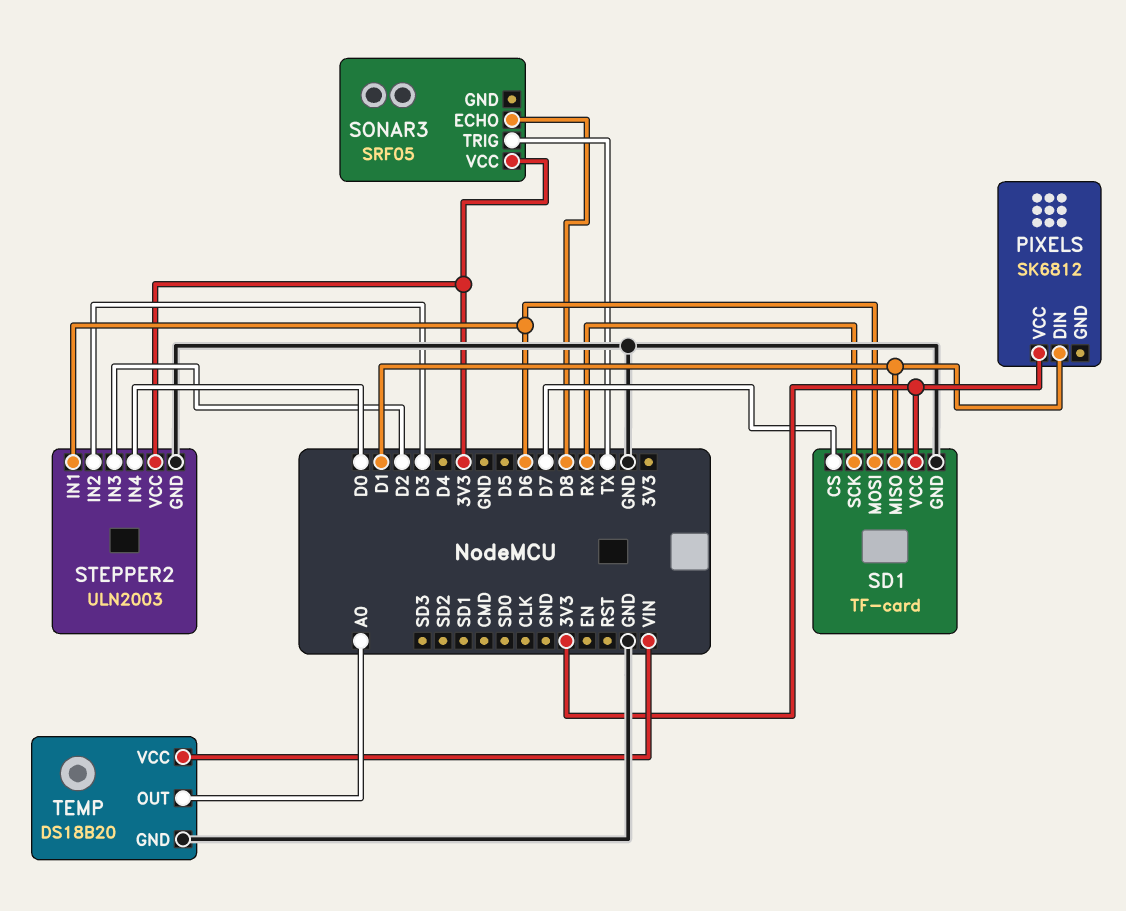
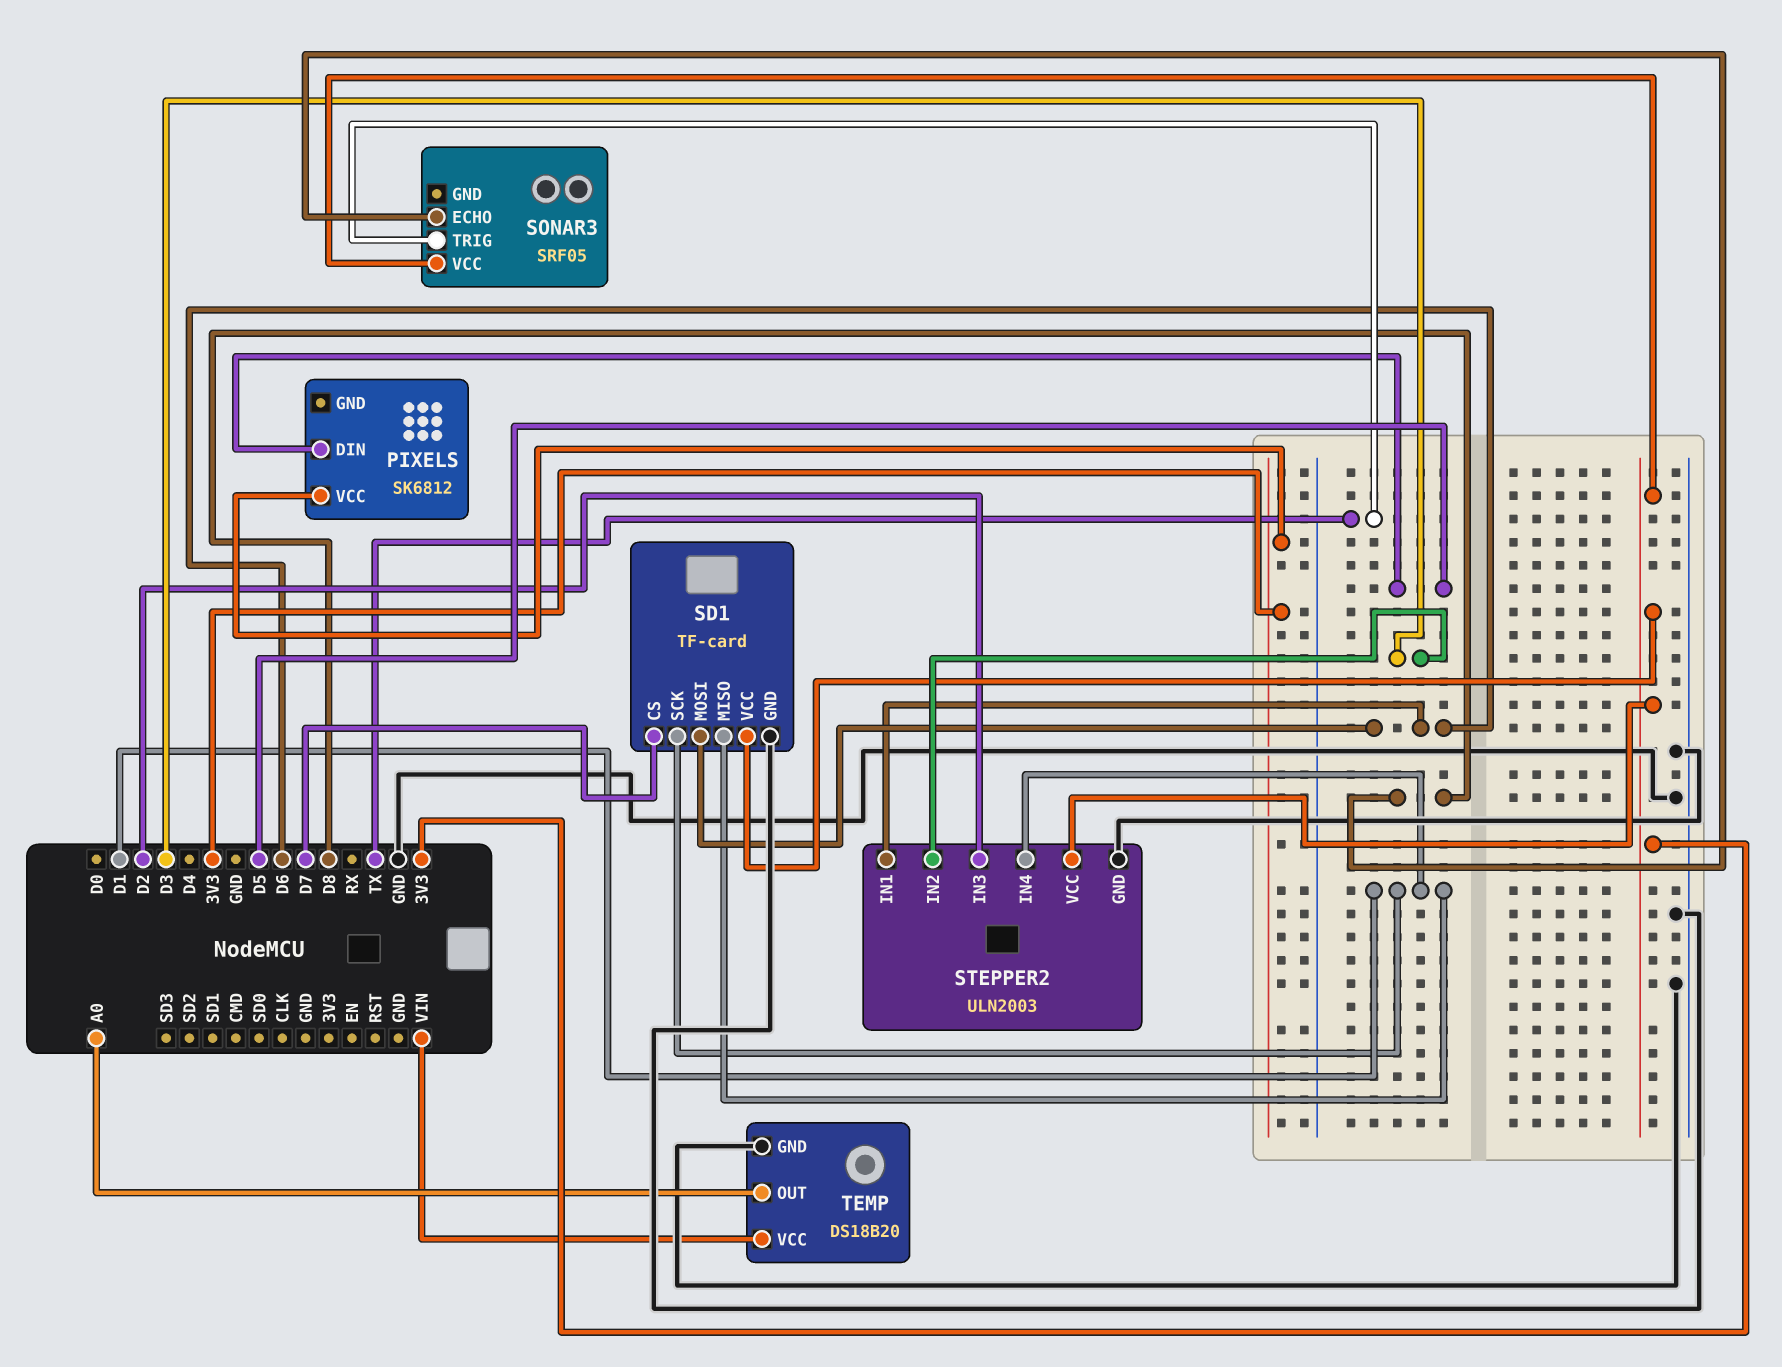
PIXELS pin DIN: D1 -> D5
SD1 pin SCK: RX -> D1
STEPPER2 pin IN4: D0 -> D1

